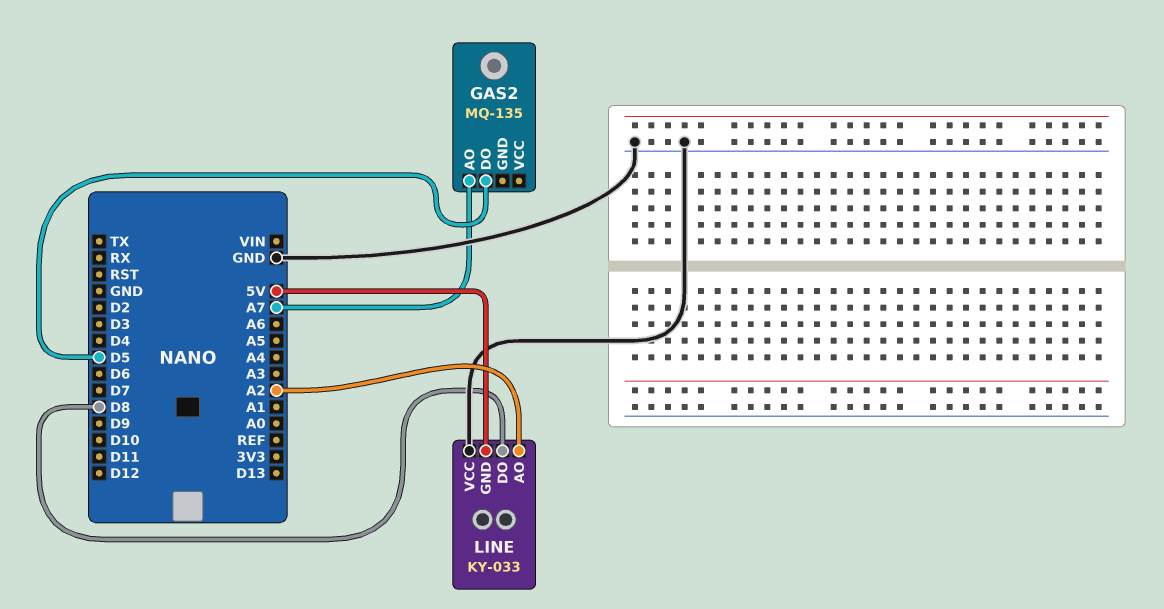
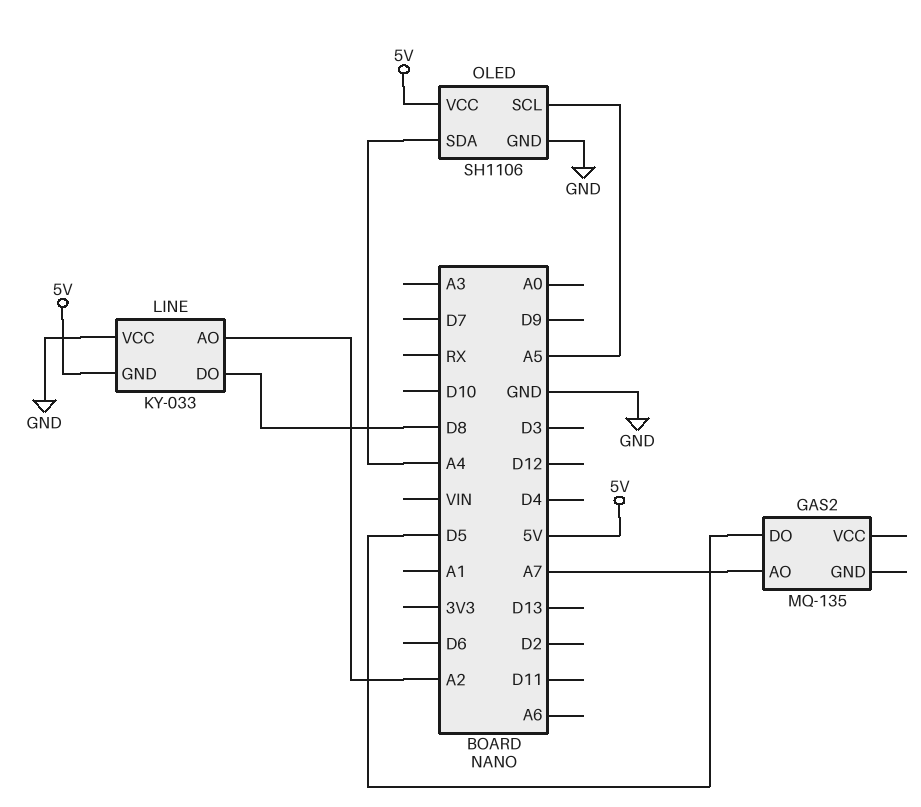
OLED: none -> SH1106
OLED pin GND: none -> GND
OLED pin SCL: none -> A5
OLED pin SDA: none -> A4
OLED pin VCC: none -> 5V

